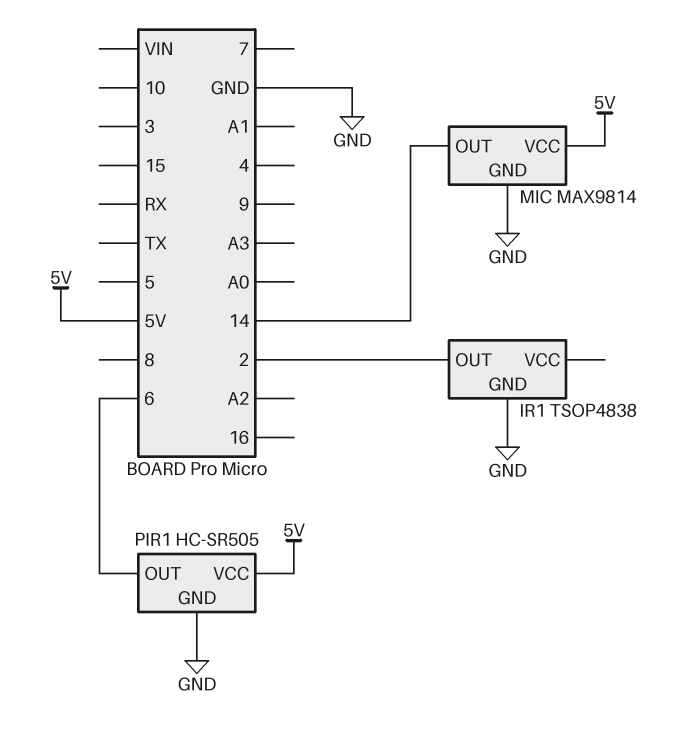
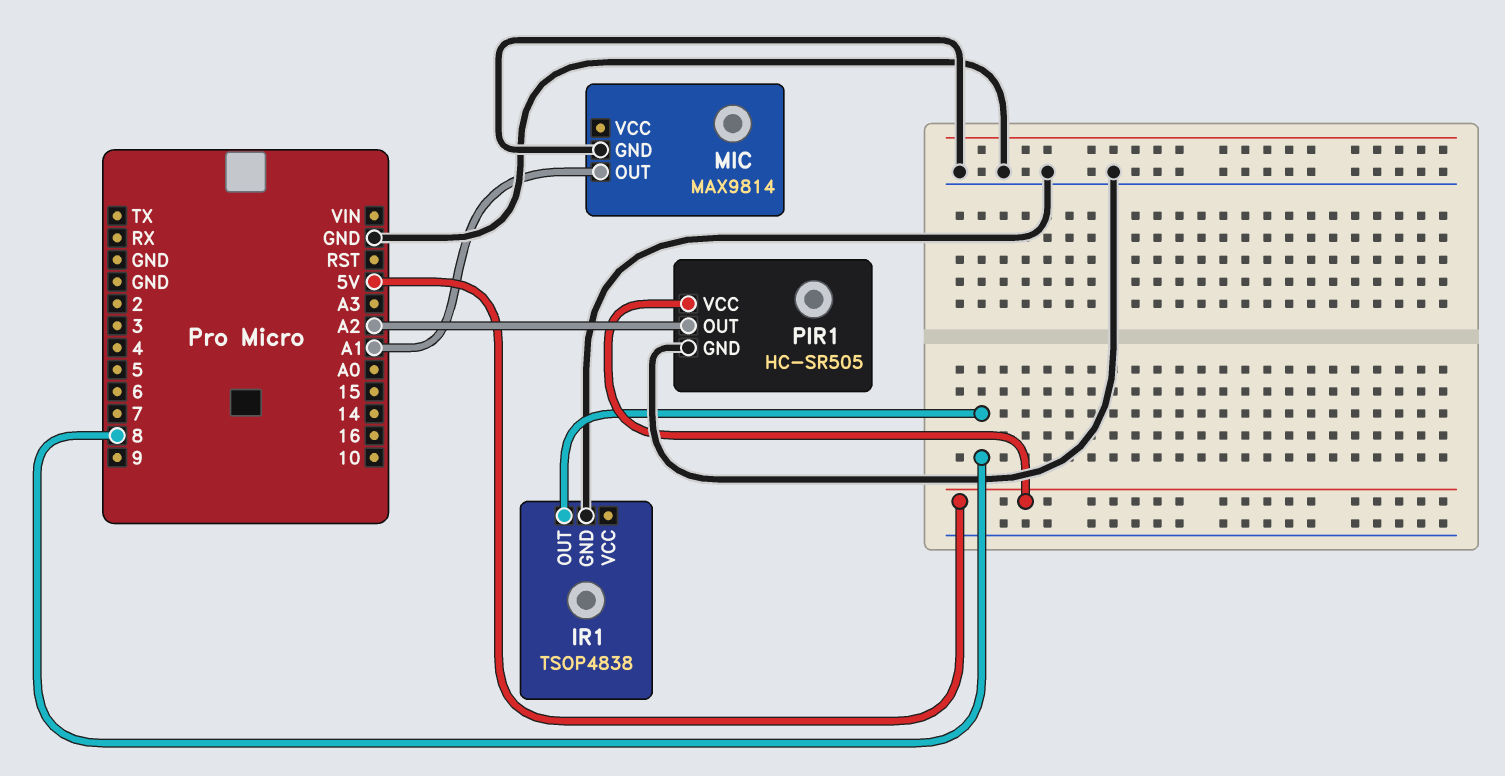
IR1 pin OUT: 2 -> 8
MIC pin OUT: 14 -> A1
MIC pin VCC: 5V -> none
PIR1 pin OUT: 6 -> A2

